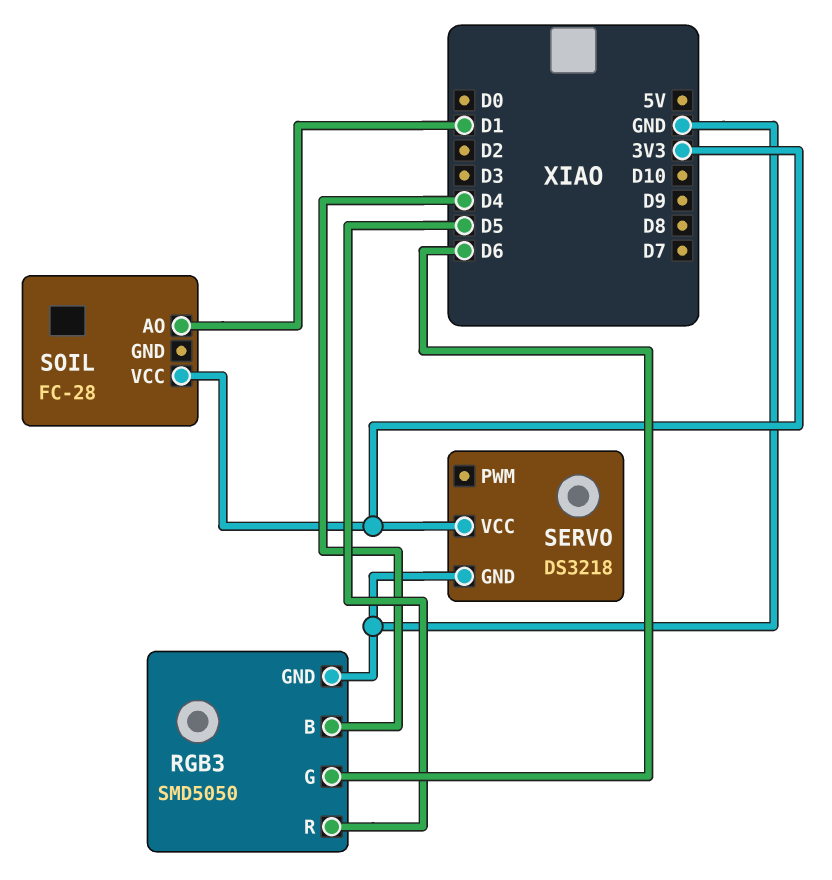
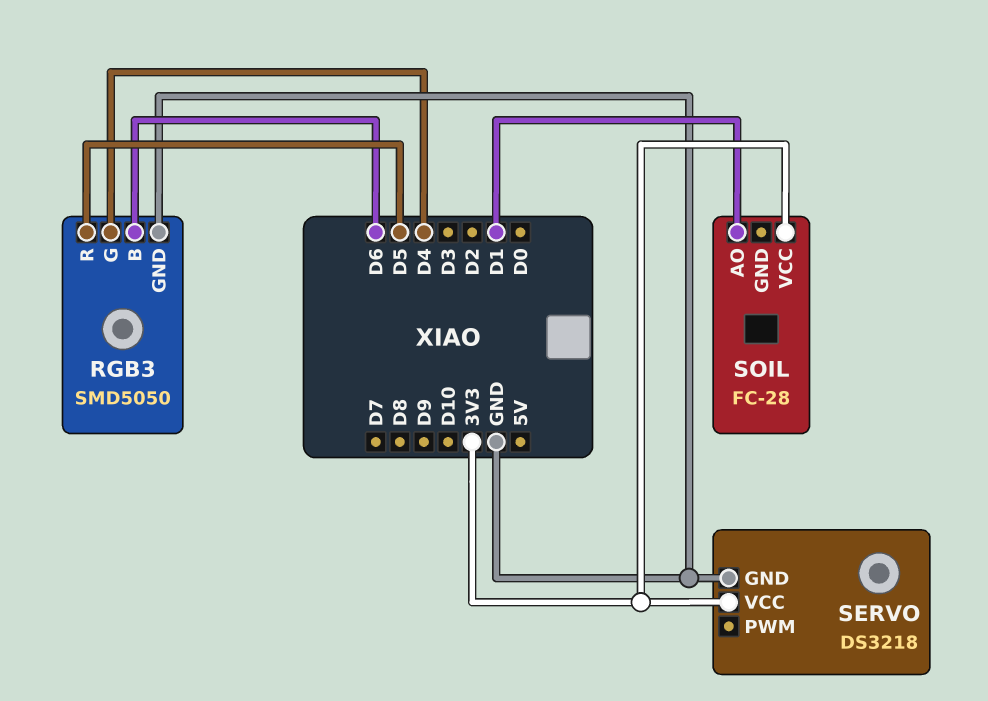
RGB3 pin B: D4 -> D6
RGB3 pin G: D6 -> D4

